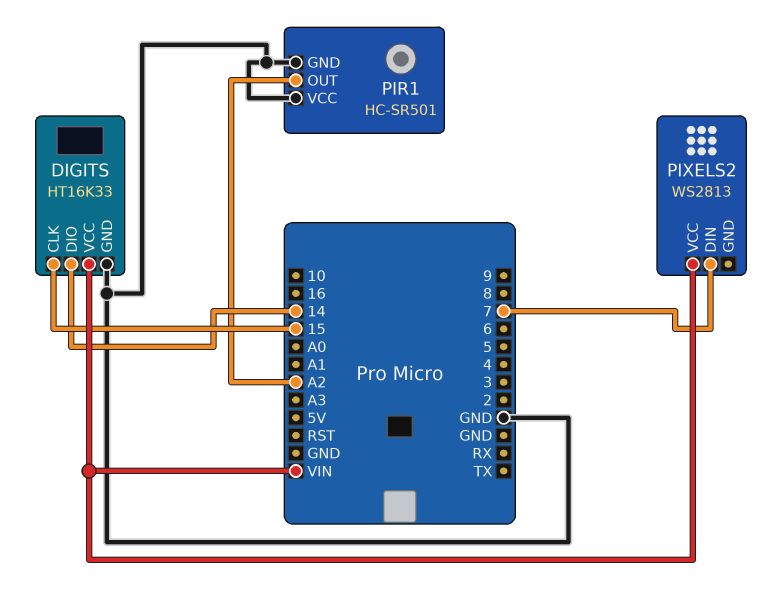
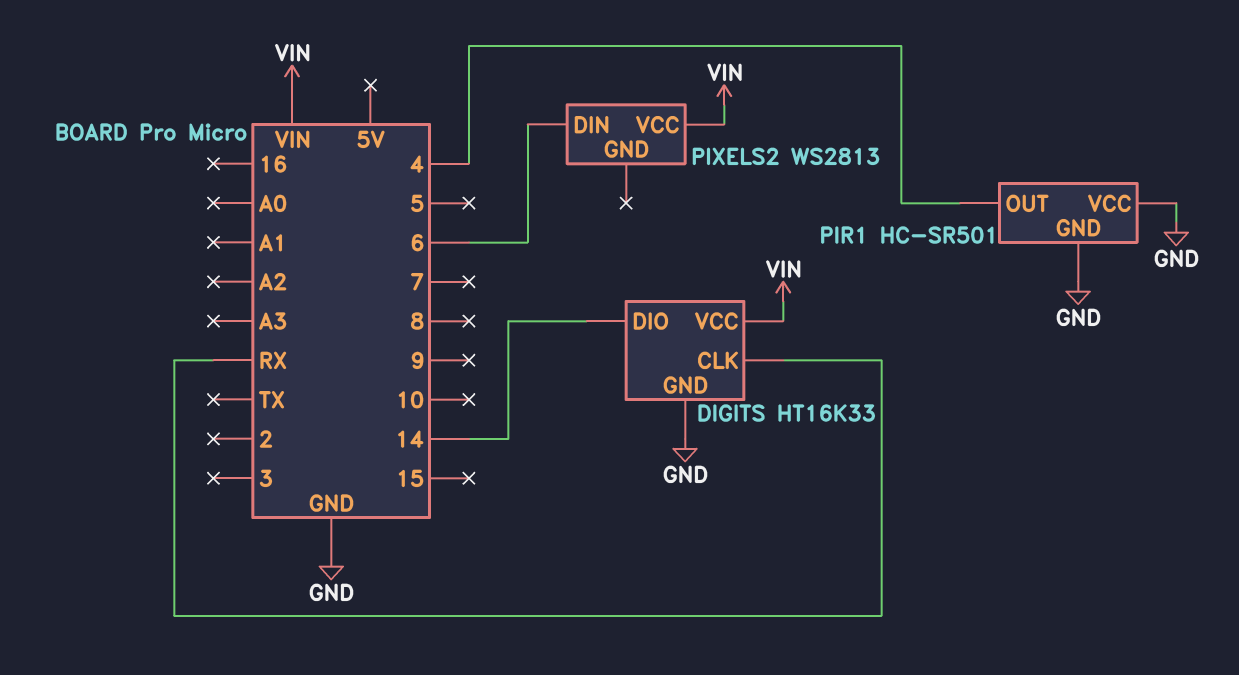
DIGITS pin CLK: 15 -> RX
PIR1 pin OUT: A2 -> 4
PIXELS2 pin DIN: 7 -> 6

